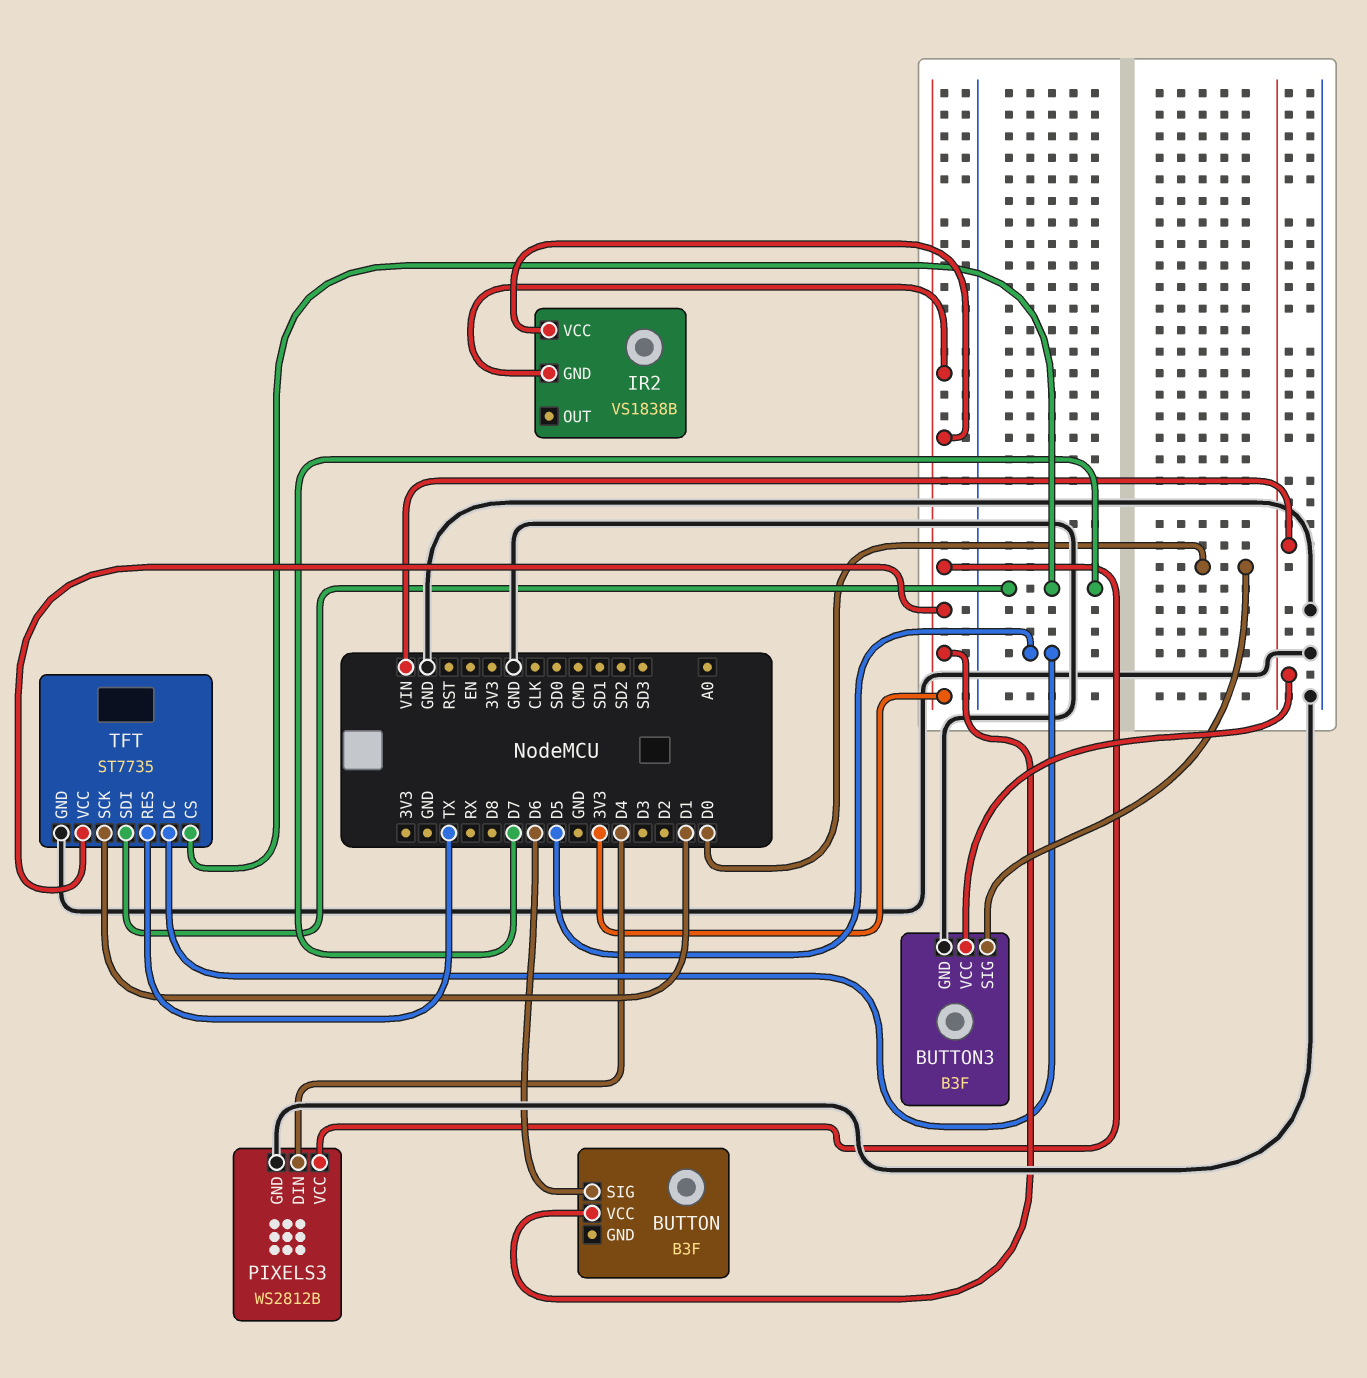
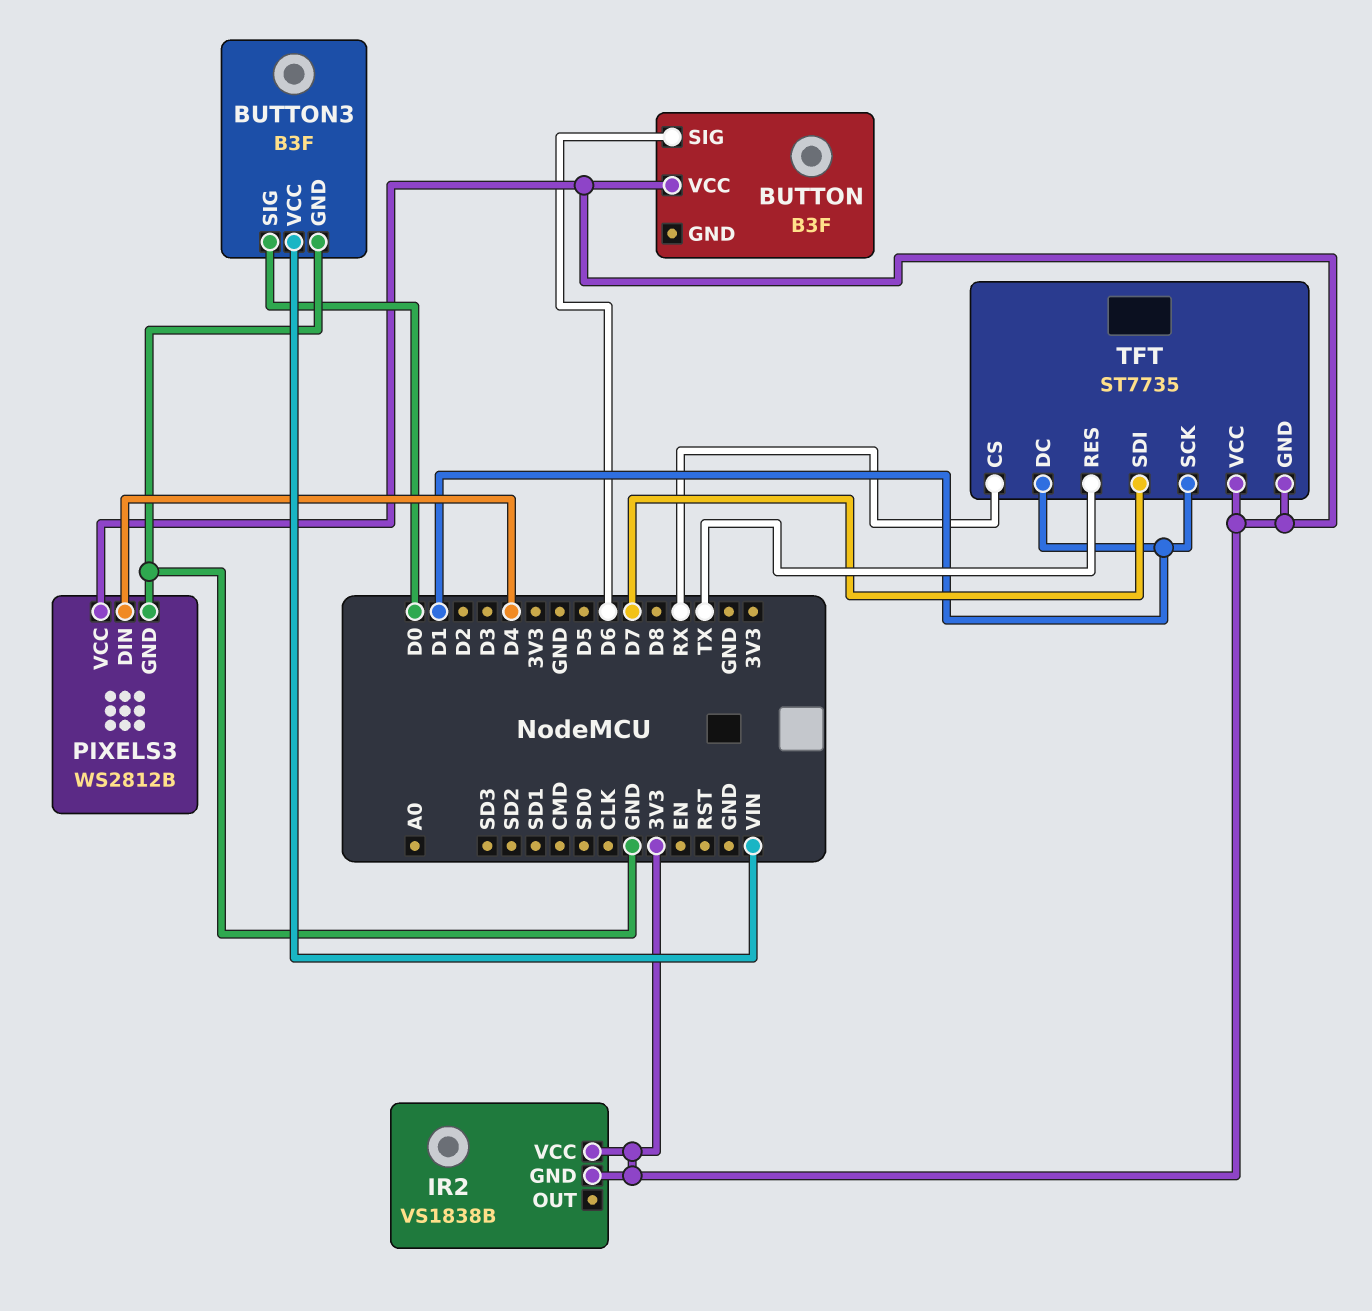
TFT pin CS: D7 -> RX
TFT pin DC: D5 -> D1
TFT pin GND: GND -> 3V3

